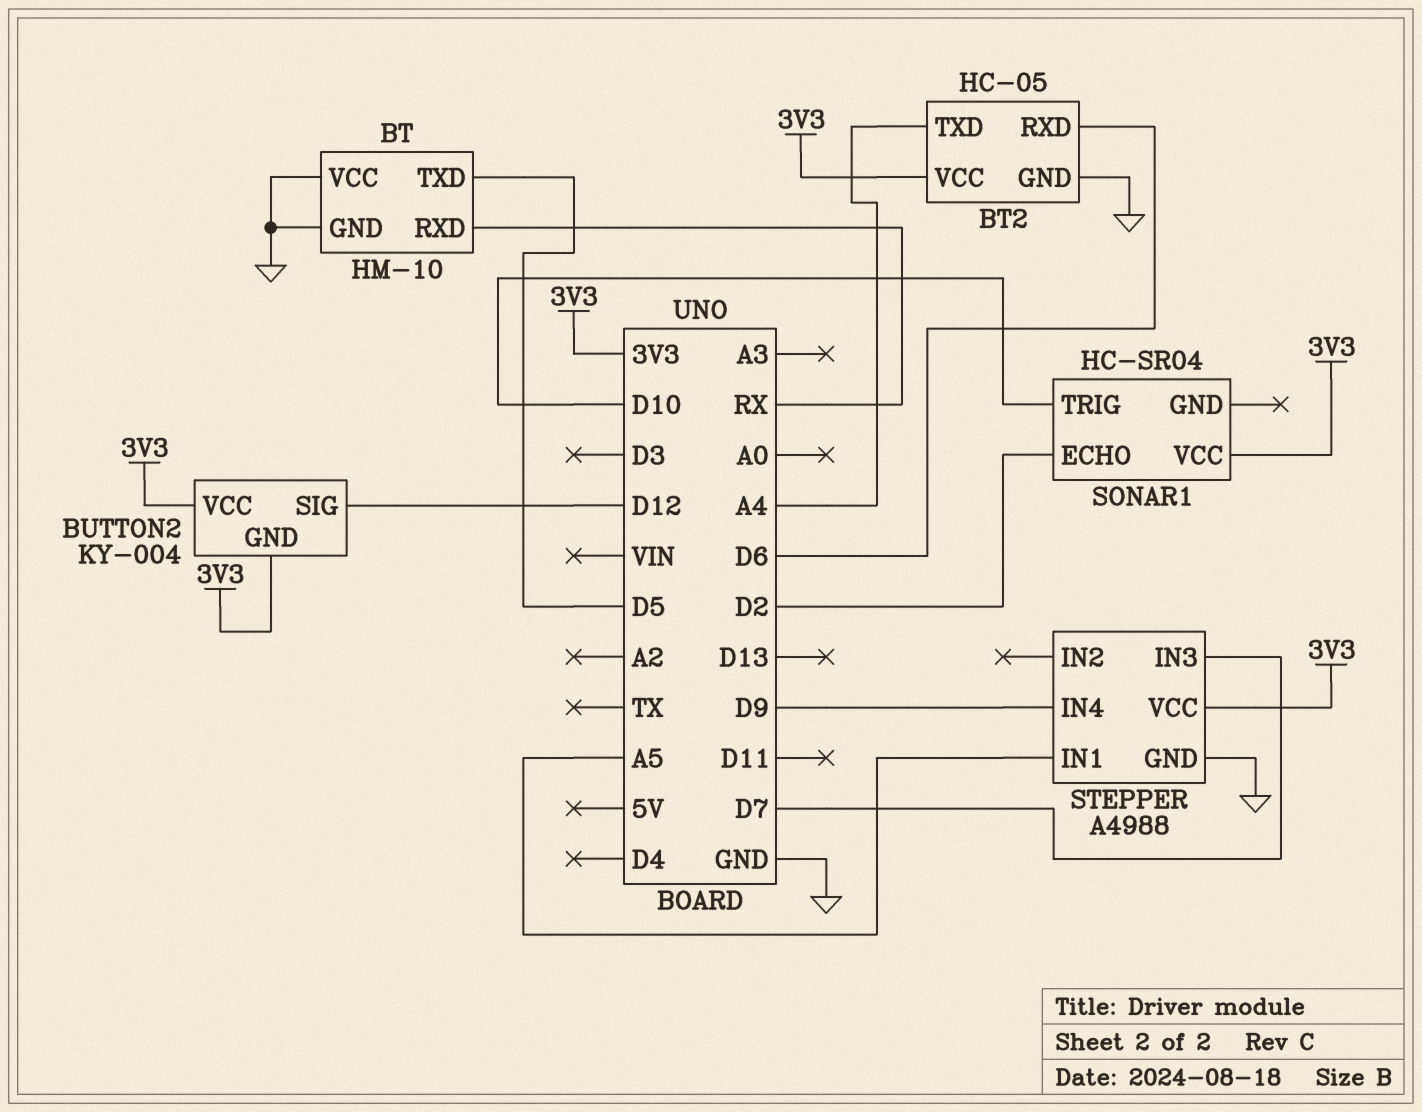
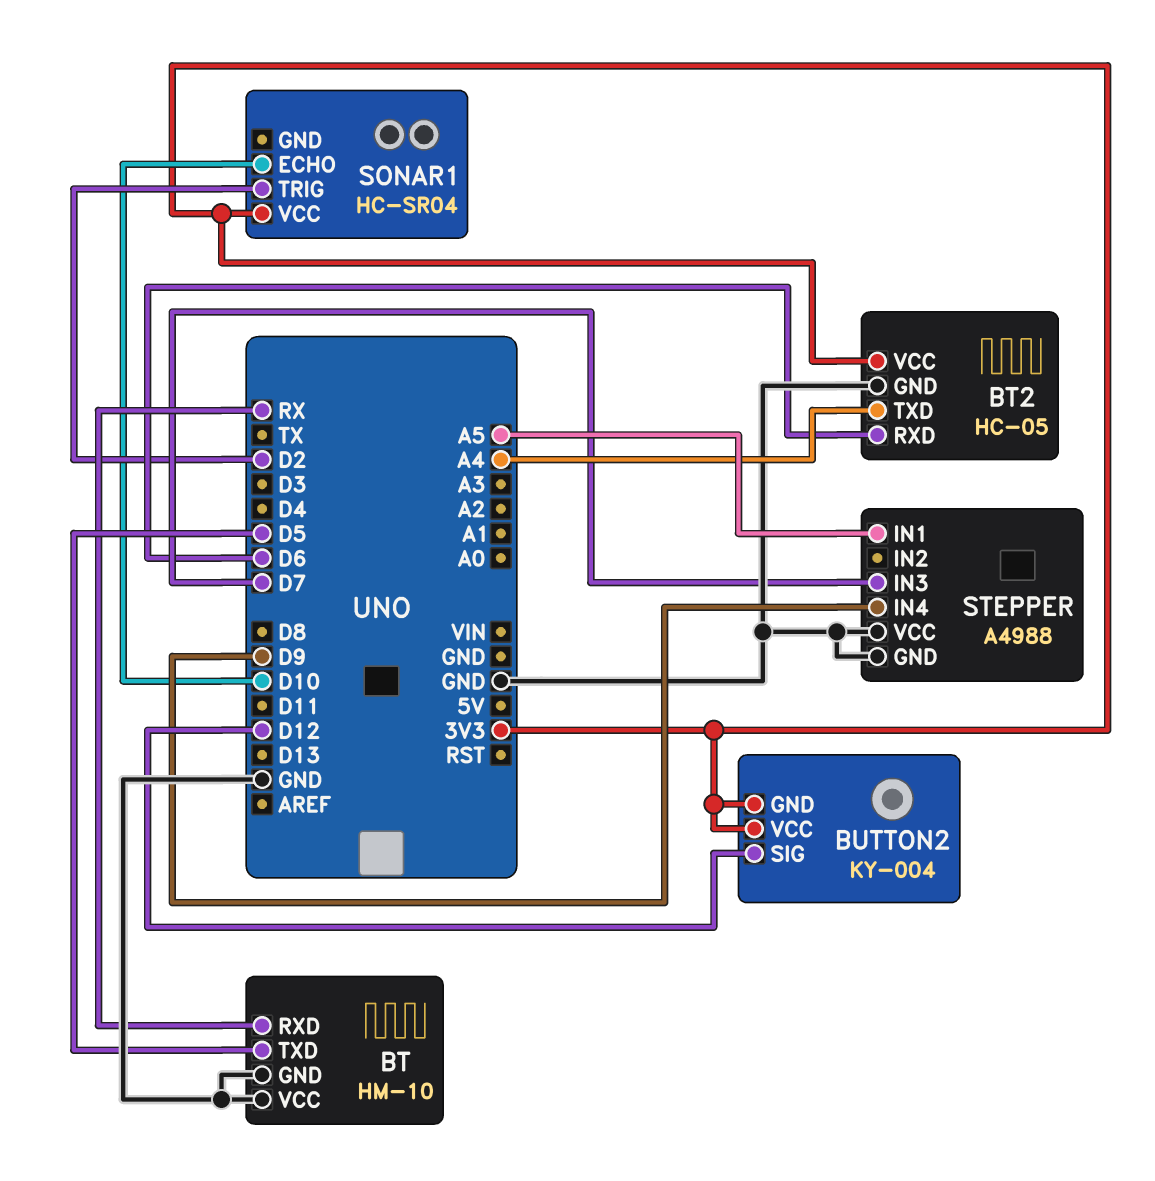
SONAR1 pin ECHO: D2 -> D10
SONAR1 pin TRIG: D10 -> D2
STEPPER pin VCC: 3V3 -> GND

